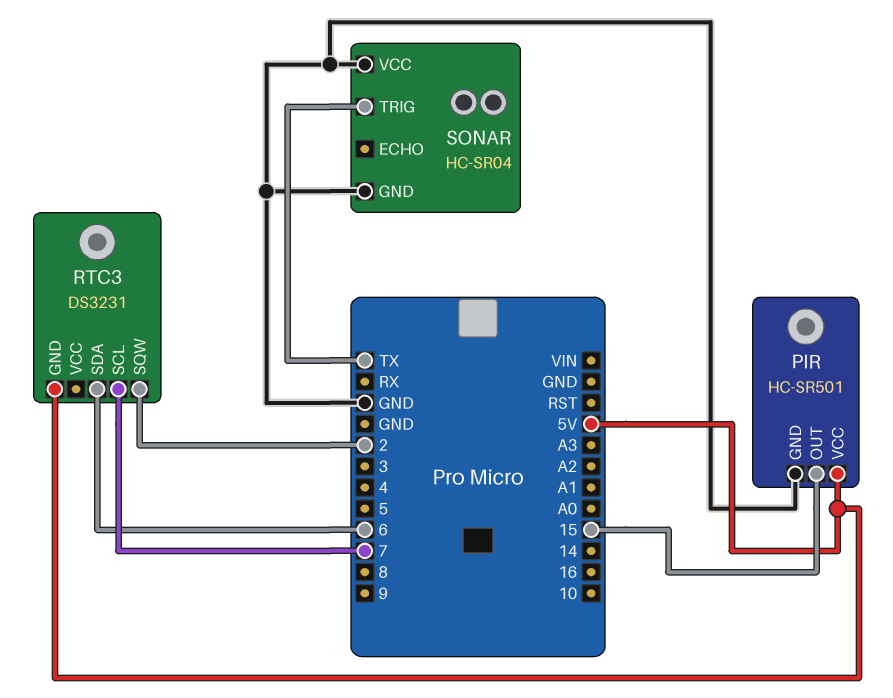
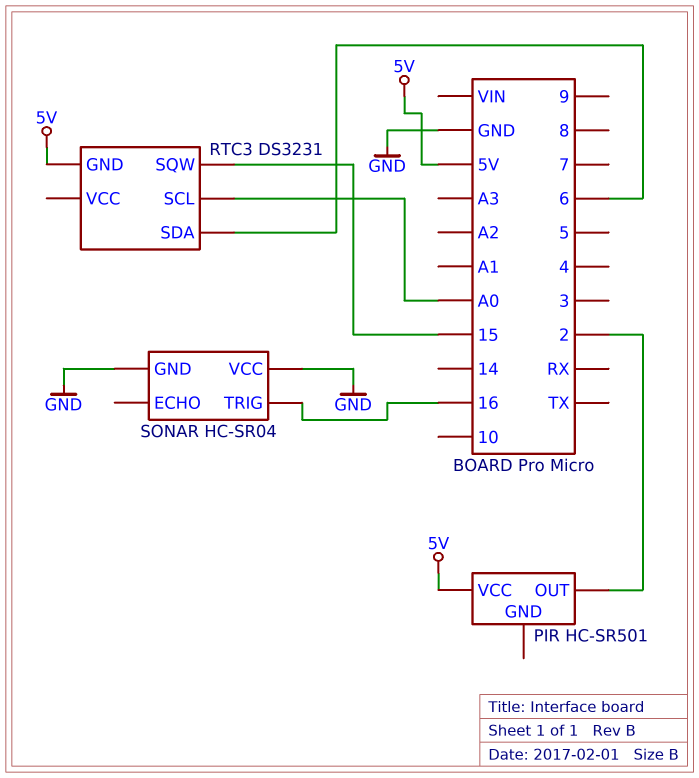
PIR pin GND: GND -> none
PIR pin OUT: 15 -> 2
RTC3 pin SCL: 7 -> A0
RTC3 pin SQW: 2 -> 15
SONAR pin TRIG: TX -> 16

